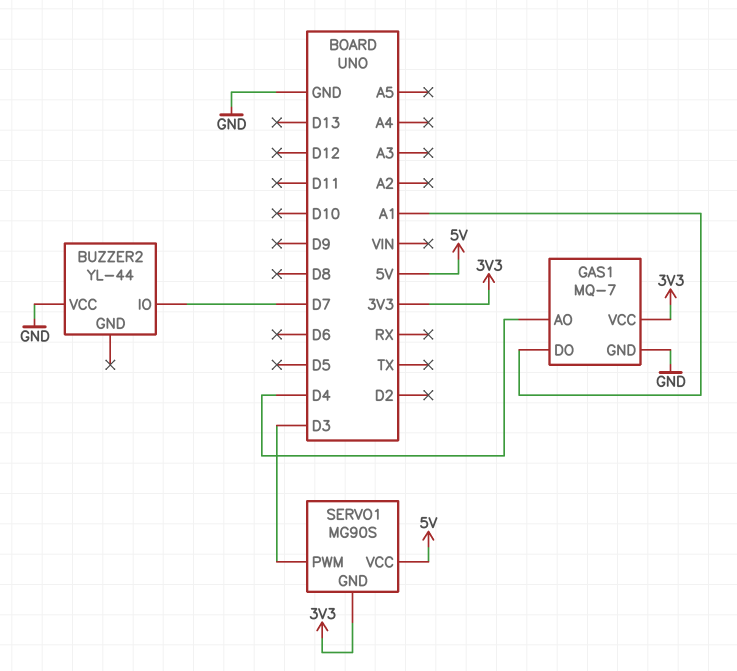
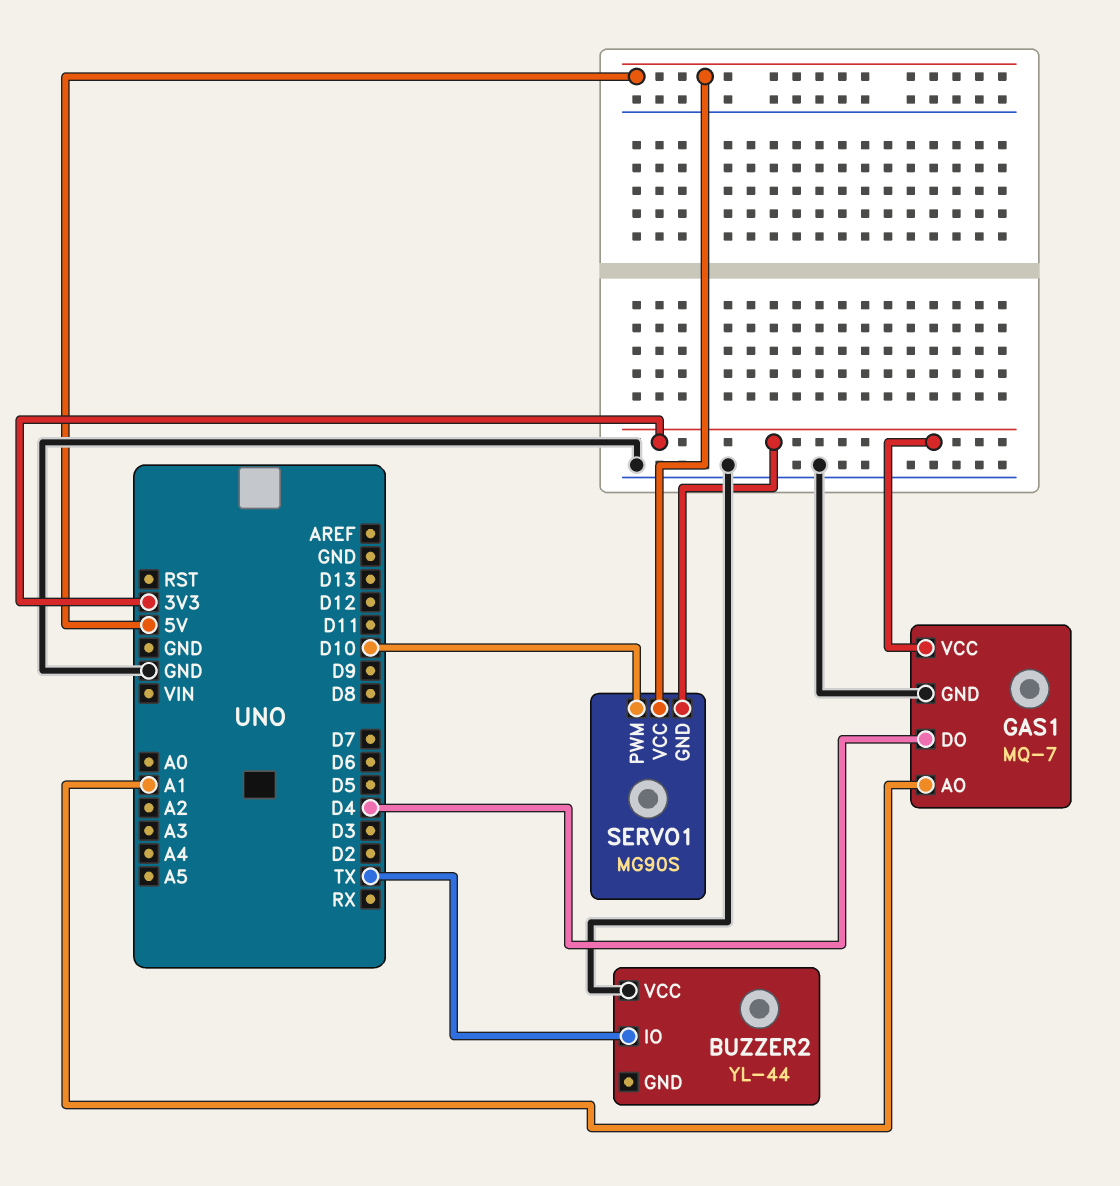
BUZZER2 pin IO: D7 -> TX
GAS1 pin AO: D4 -> A1
GAS1 pin DO: A1 -> D4
SERVO1 pin PWM: D3 -> D10

